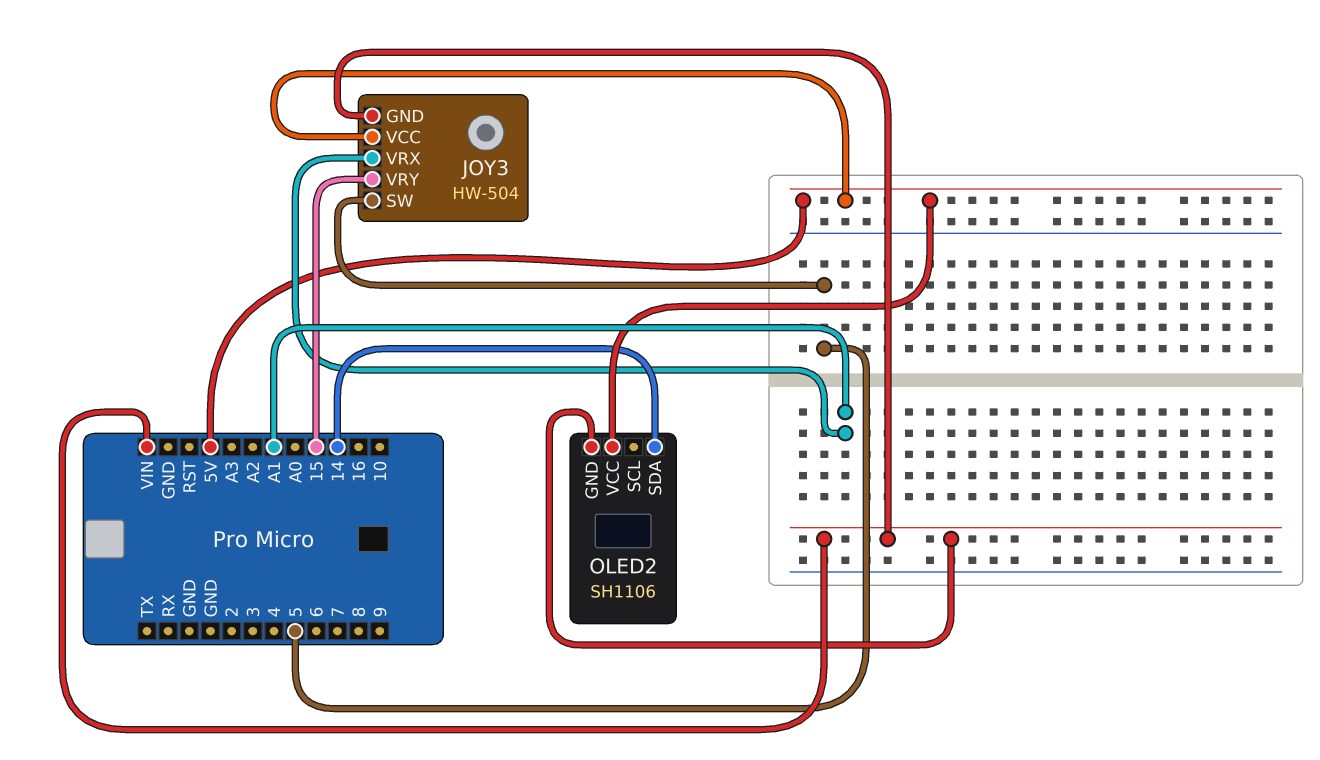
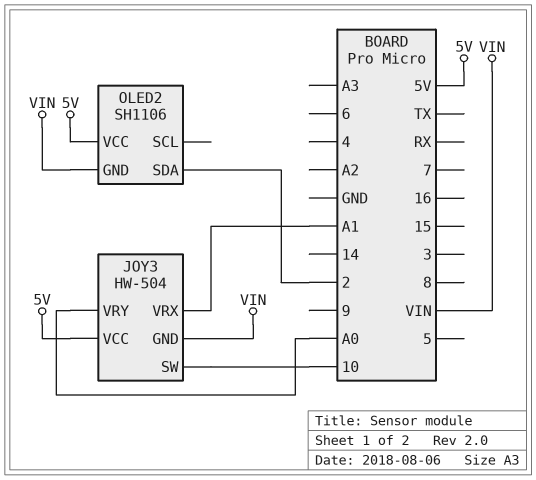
JOY3 pin SW: 5 -> 10
JOY3 pin VRY: 15 -> A0
OLED2 pin SDA: 14 -> 2

